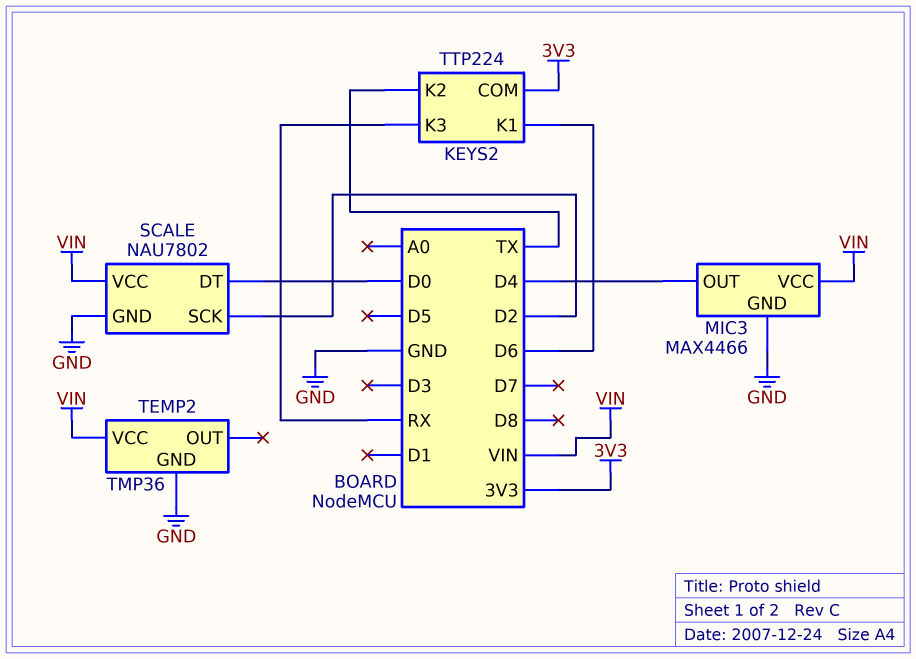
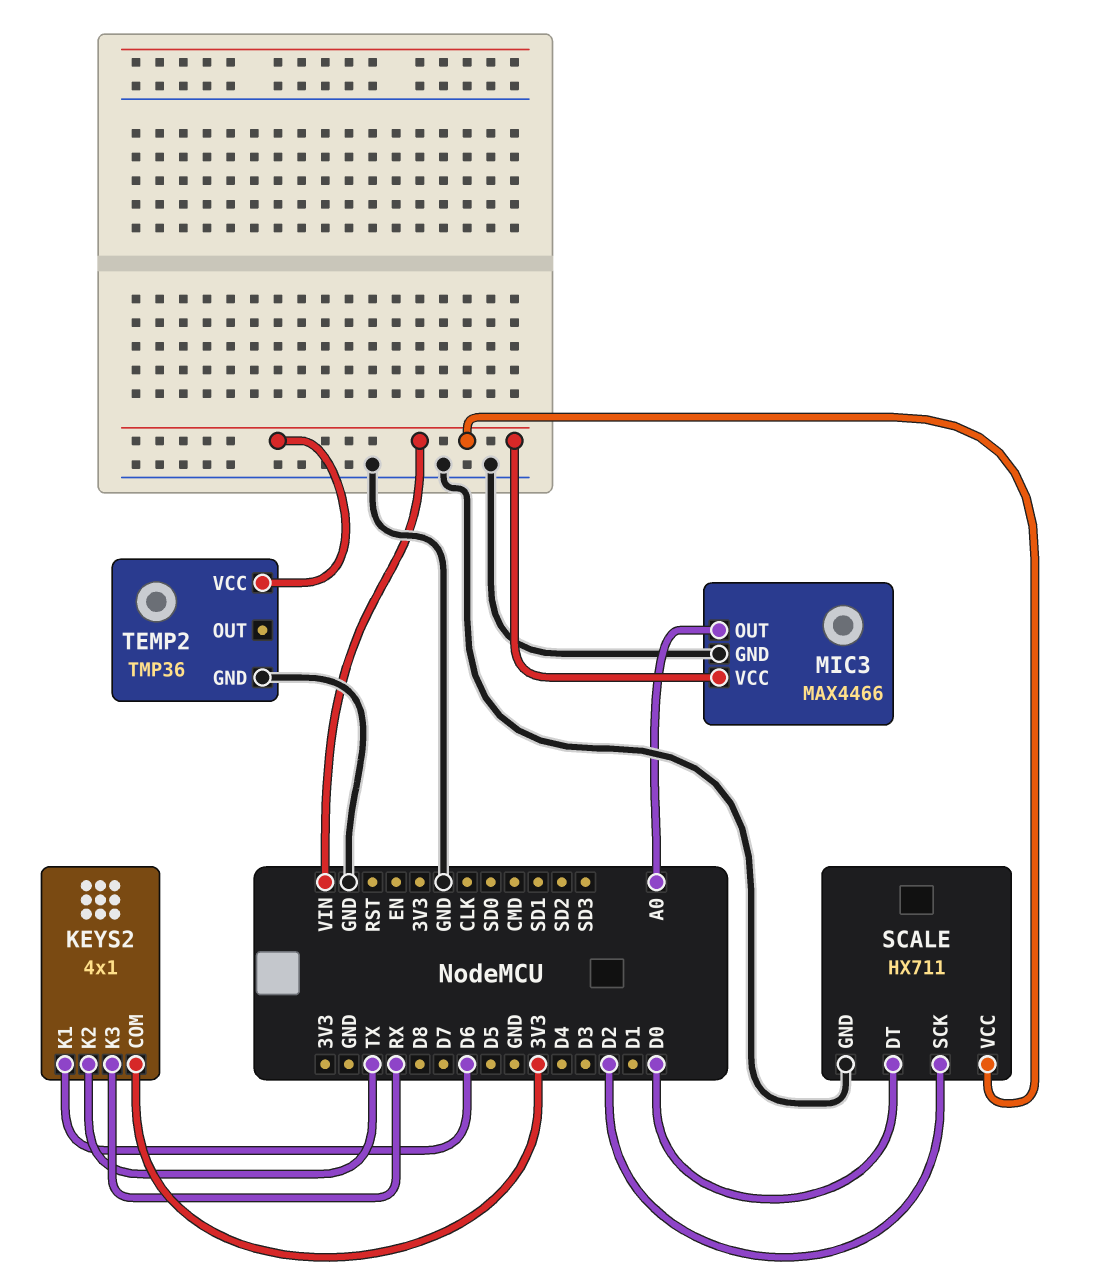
KEYS2: TTP224 -> 4x1
MIC3 pin OUT: D4 -> A0
SCALE: NAU7802 -> HX711

